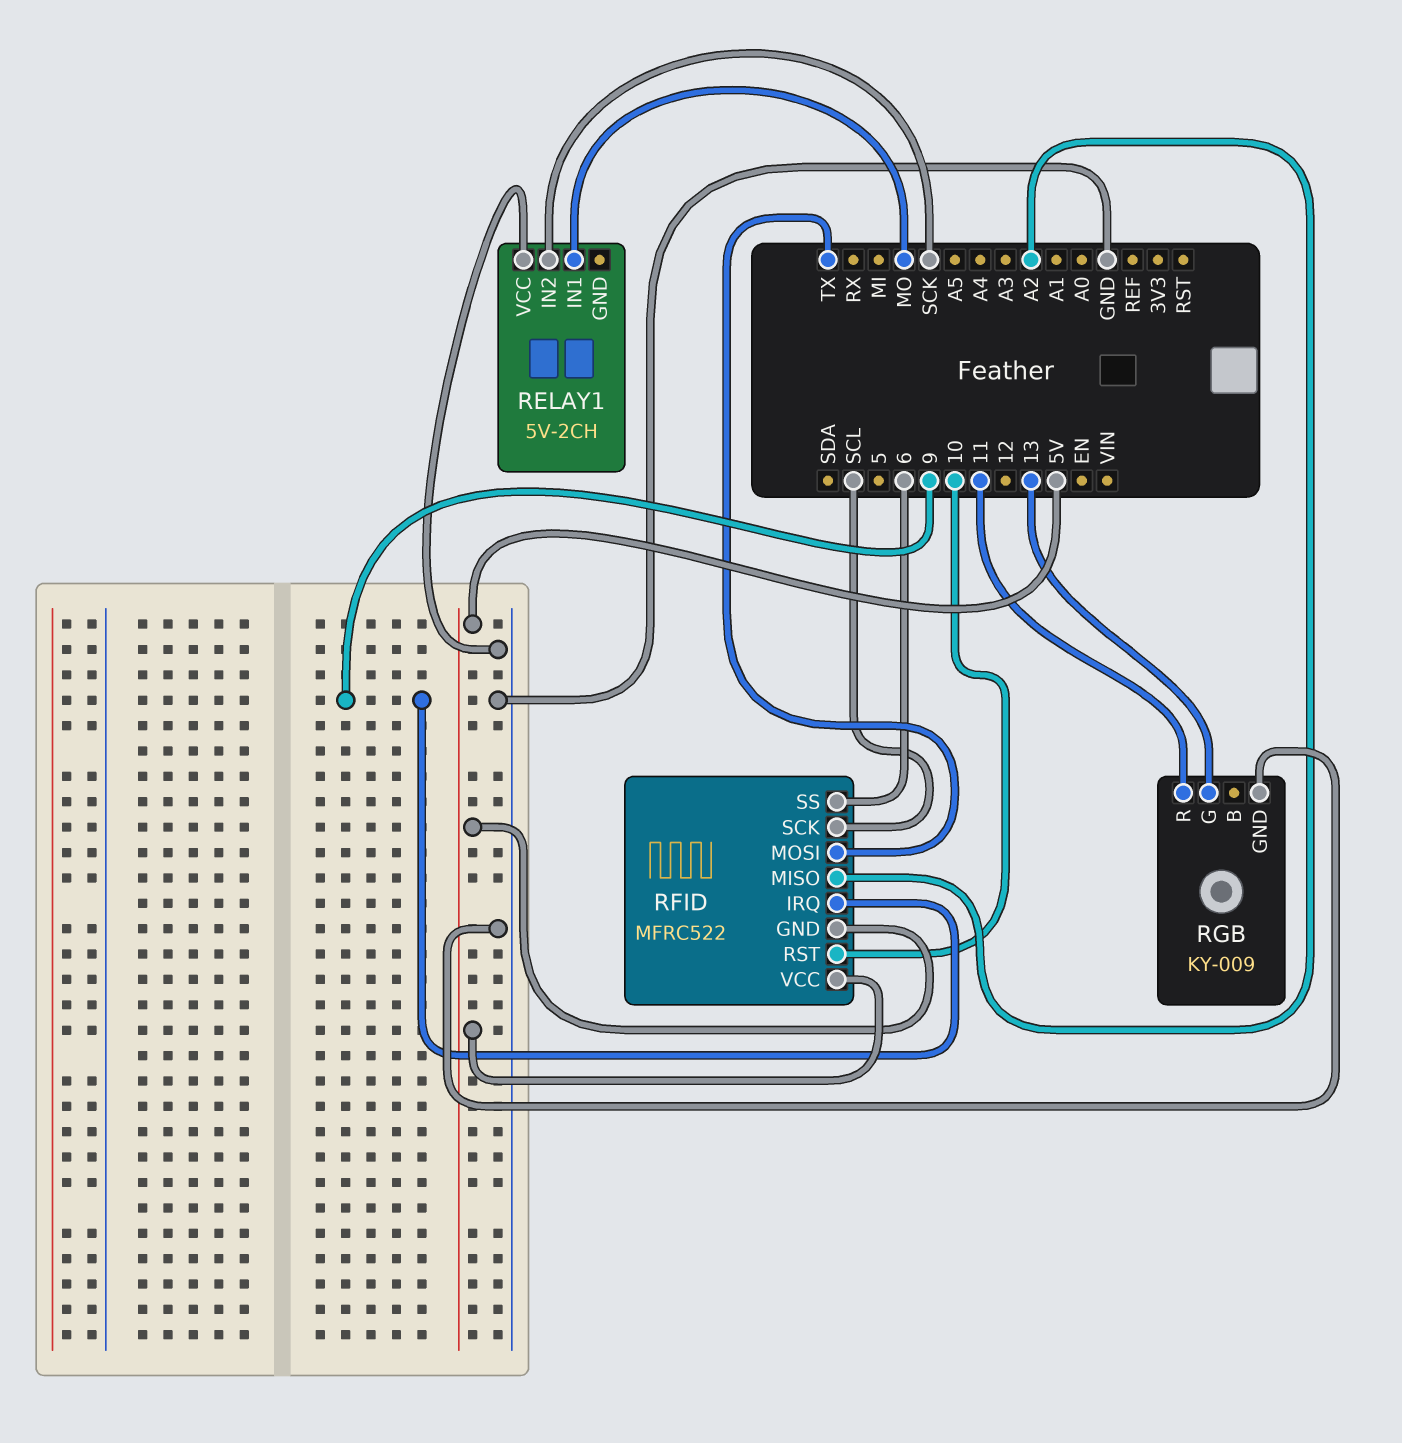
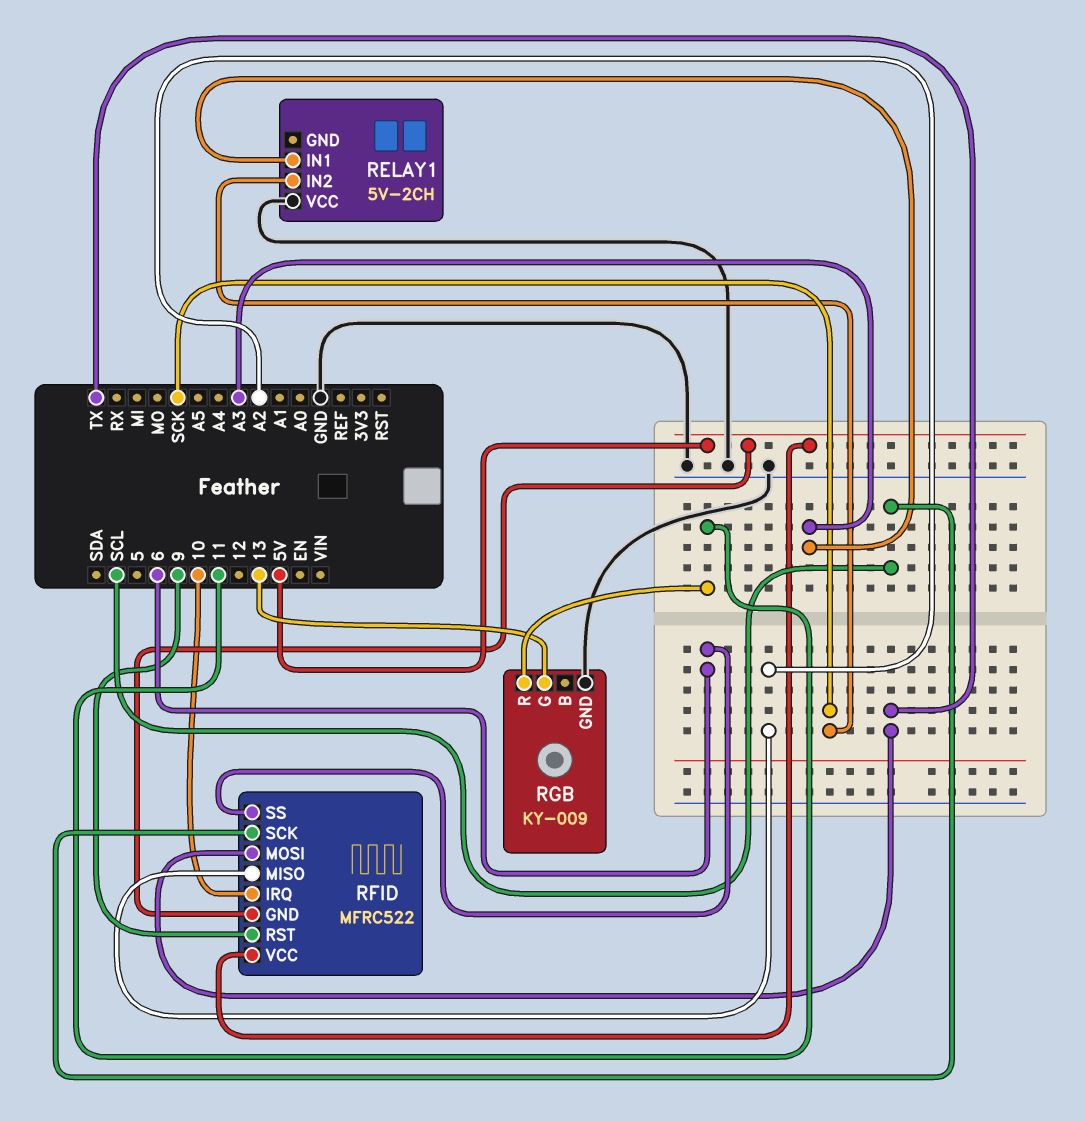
RELAY1 pin IN1: MO -> A3
RFID pin IRQ: 9 -> 10
RFID pin RST: 10 -> 9

